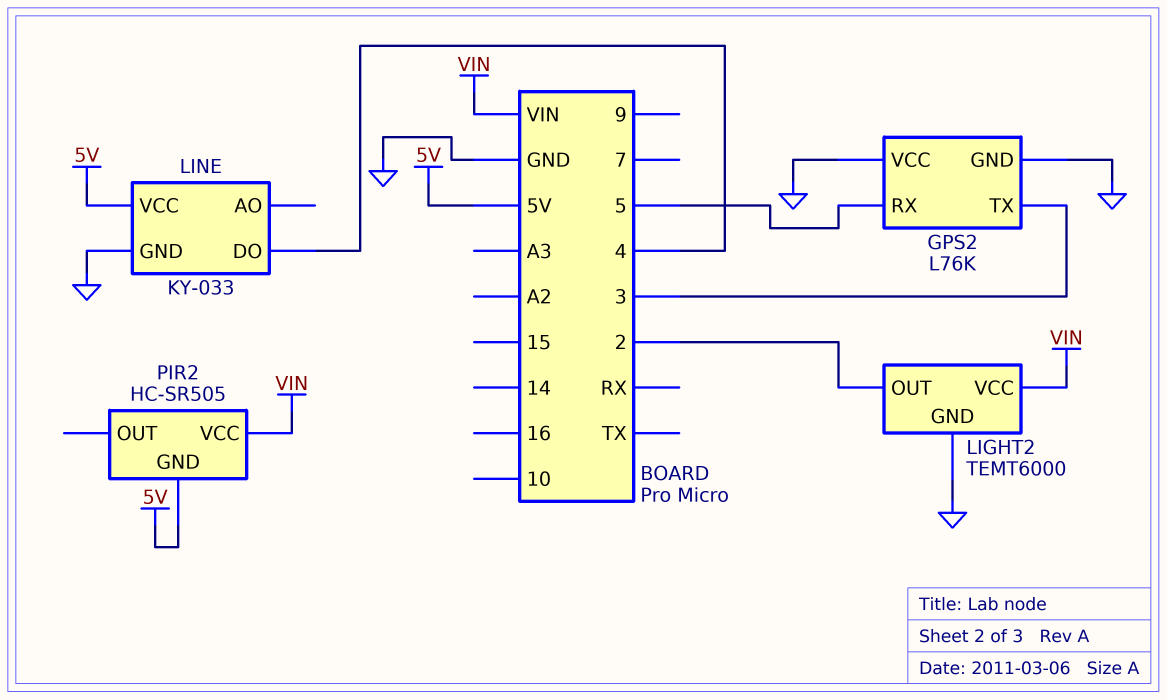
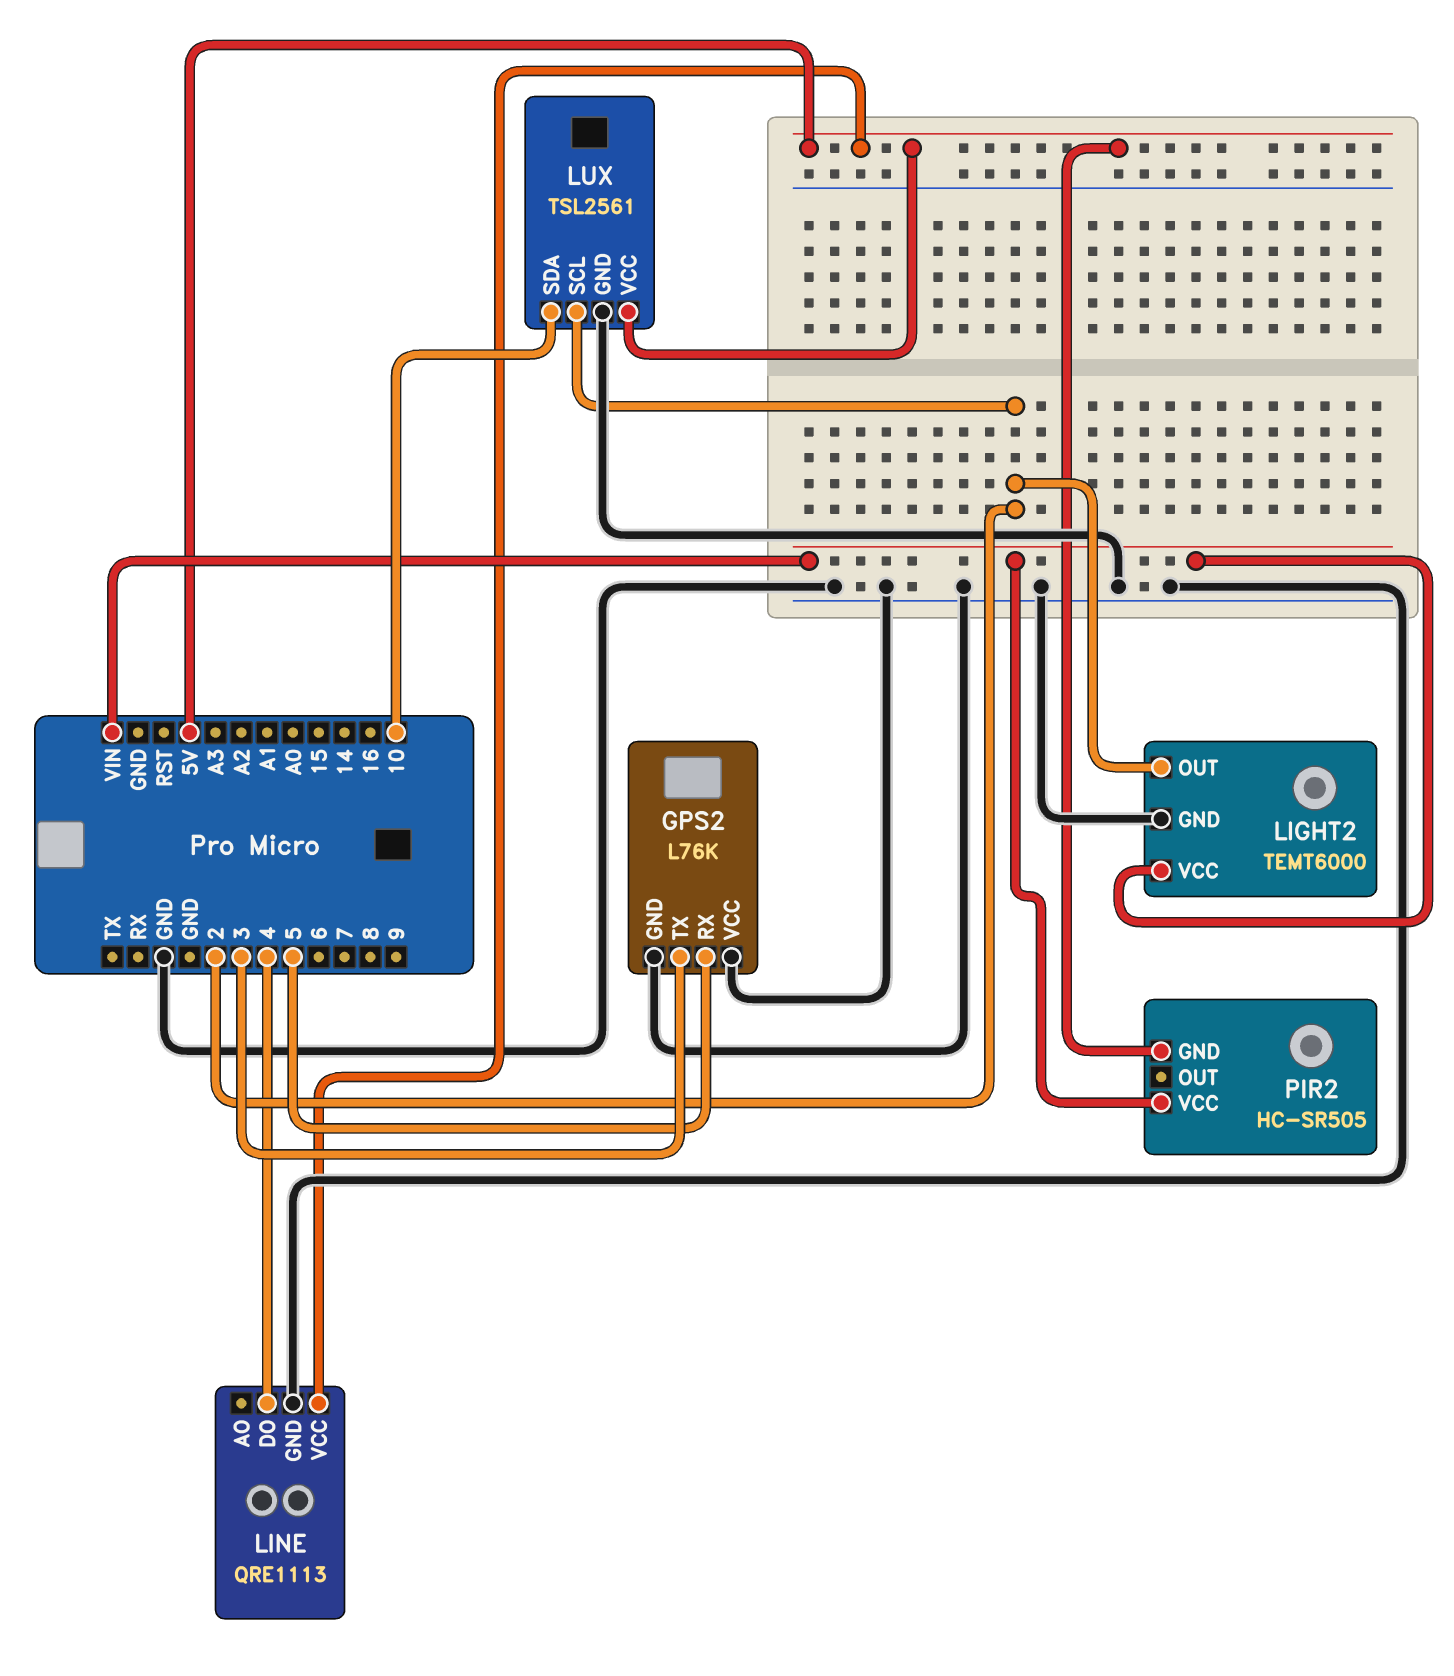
LINE: KY-033 -> QRE1113
LUX: none -> TSL2561
LUX pin GND: none -> GND
LUX pin SCL: none -> 2
LUX pin SDA: none -> 10
LUX pin VCC: none -> 5V

